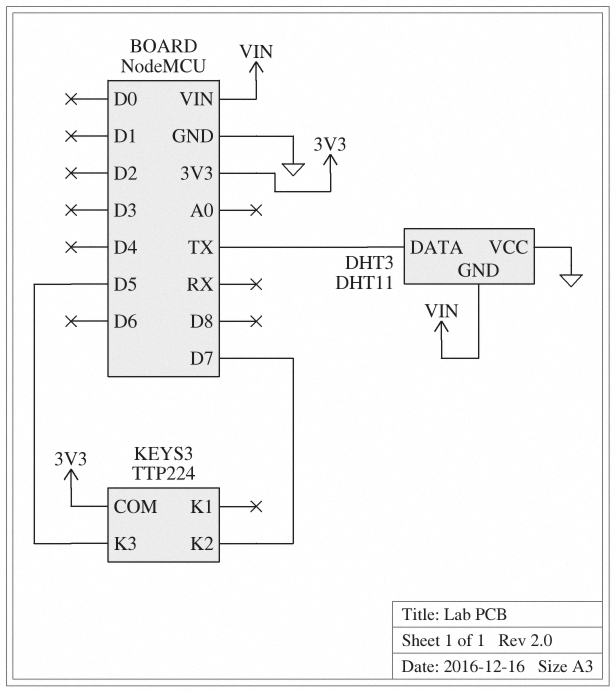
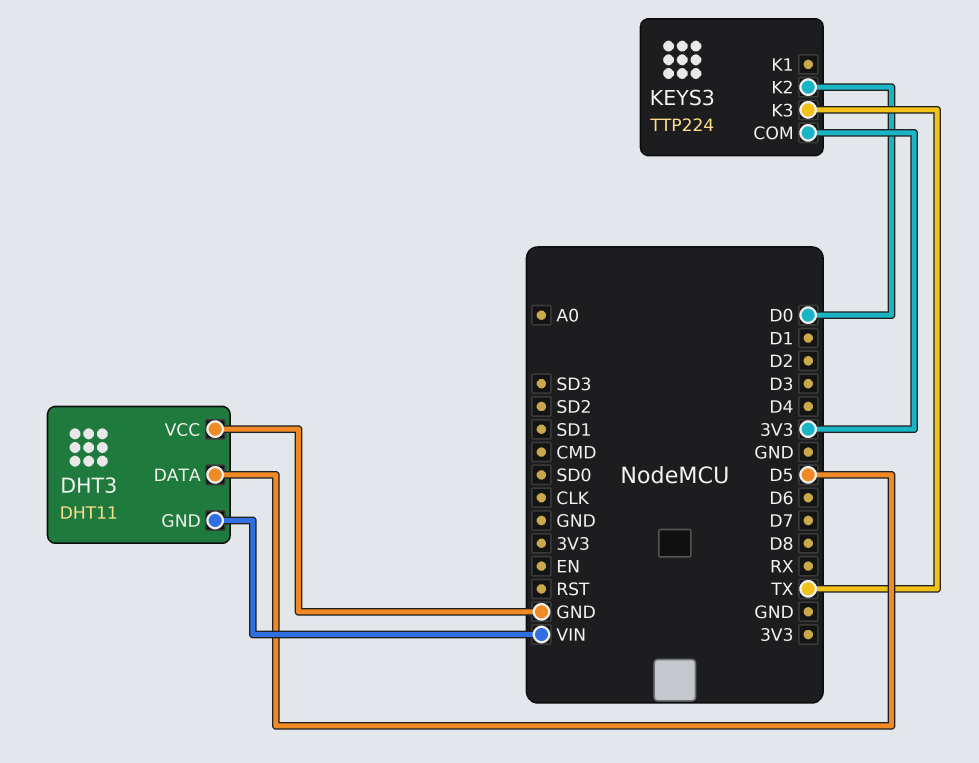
DHT3 pin DATA: TX -> D5
KEYS3 pin K2: D7 -> D0
KEYS3 pin K3: D5 -> TX

